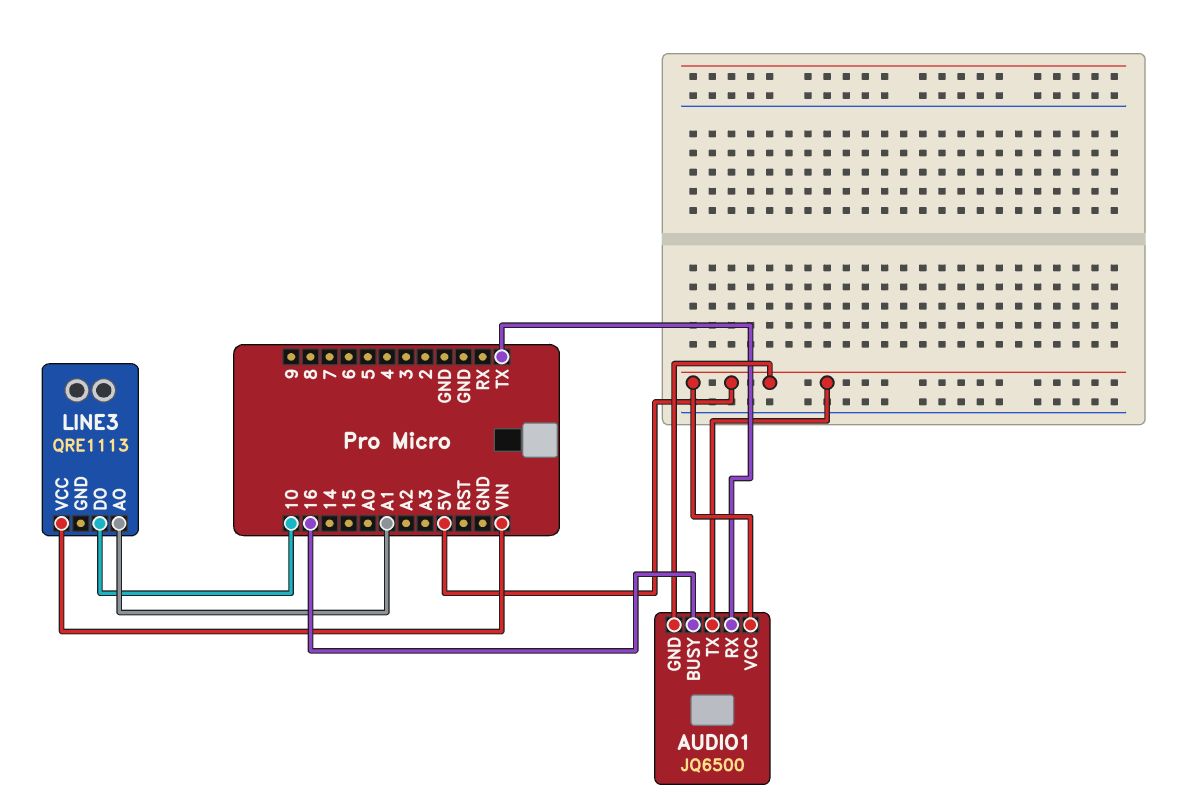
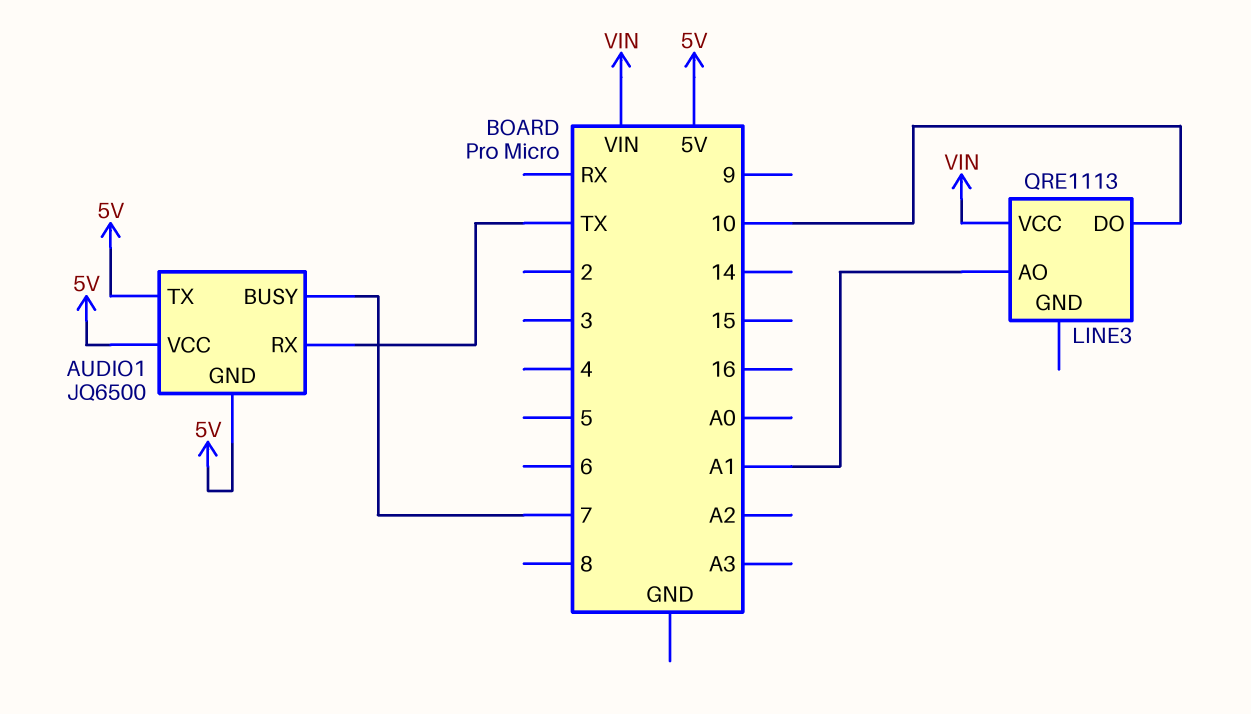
AUDIO1 pin BUSY: 16 -> 7

